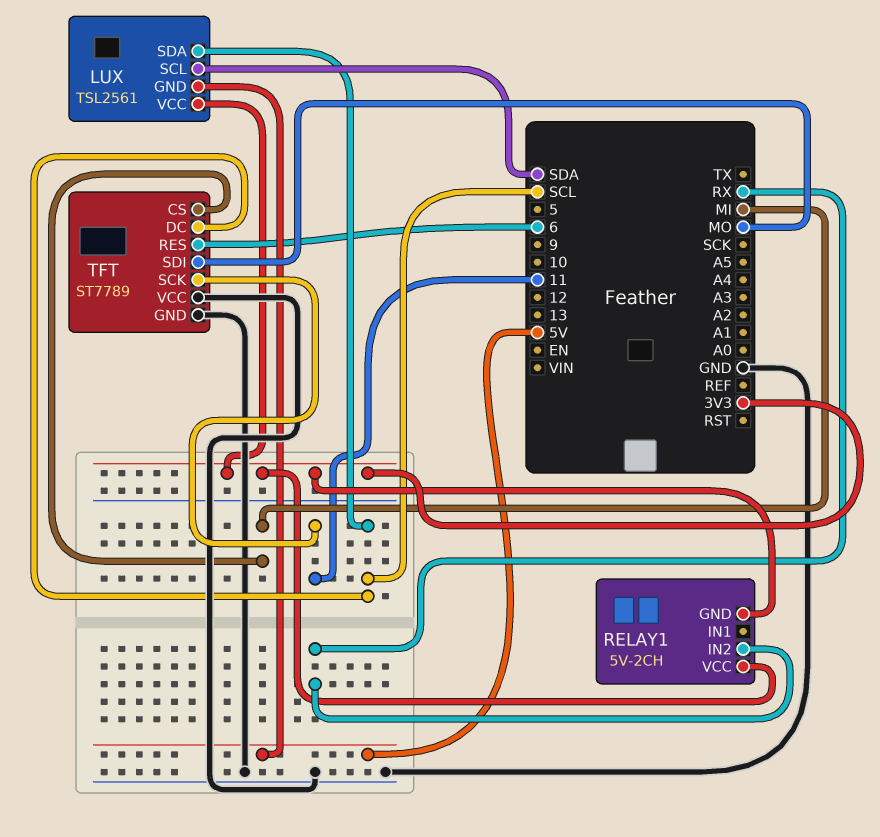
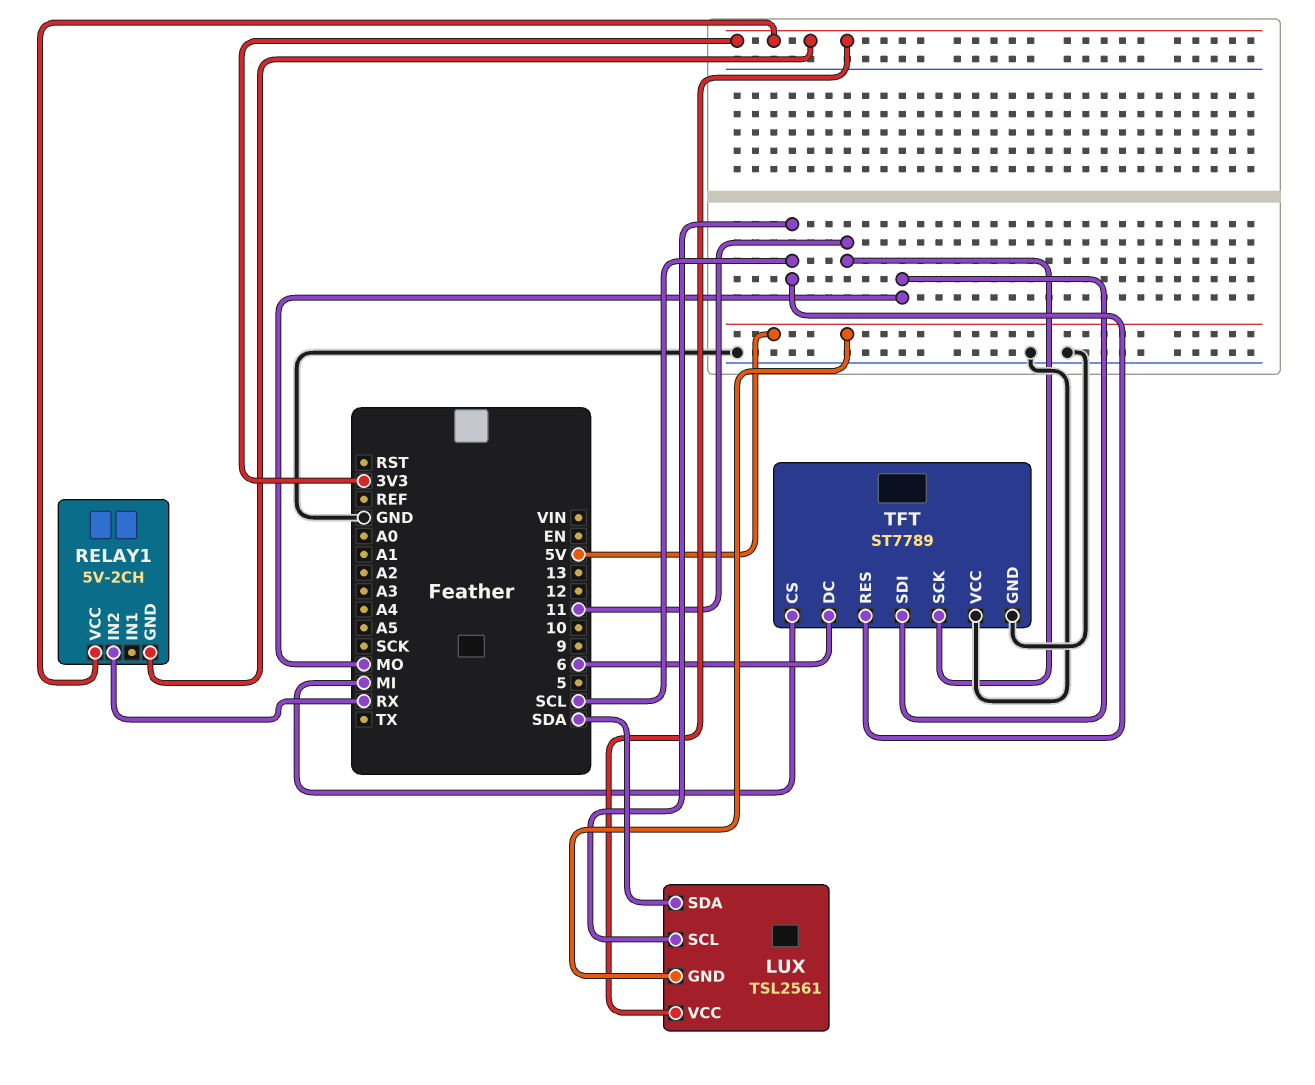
LUX pin SCL: SDA -> SCL
LUX pin SDA: SCL -> SDA
TFT pin DC: SCL -> 6
TFT pin RES: 6 -> SCL

